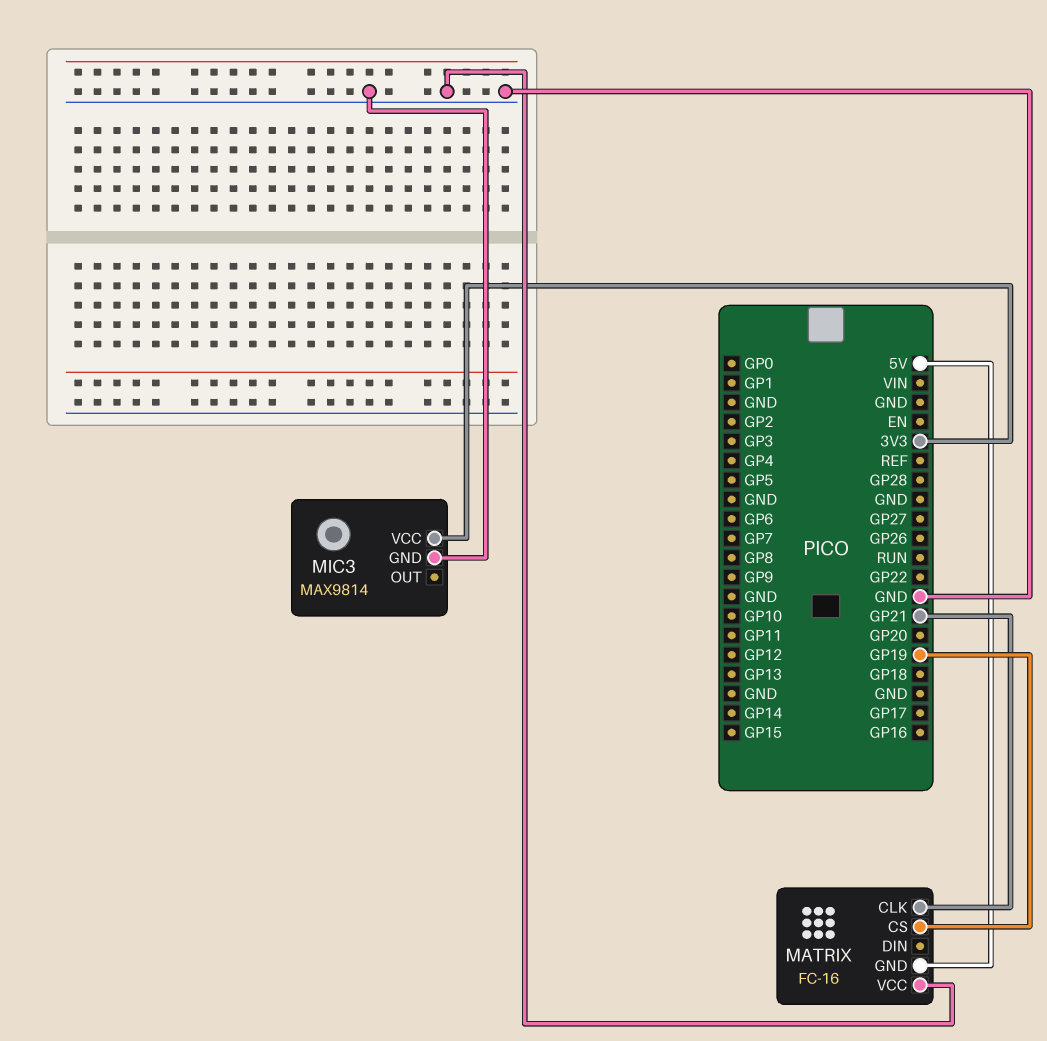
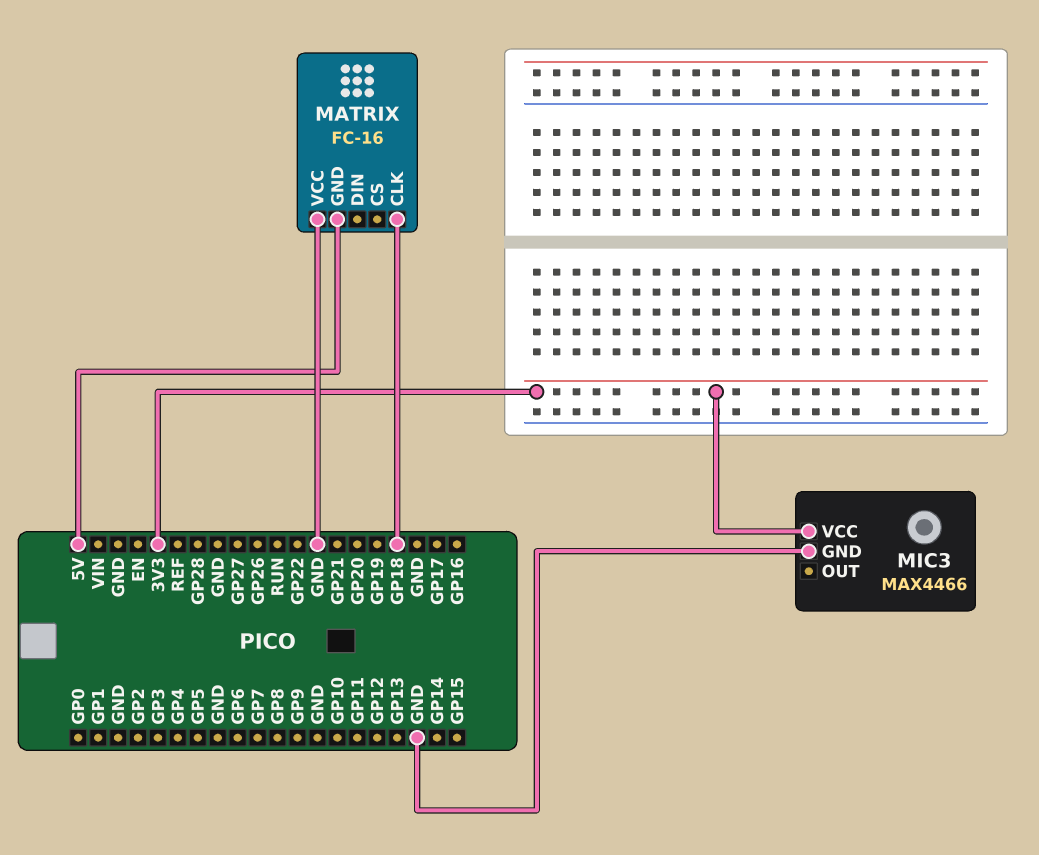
MATRIX pin CLK: GP21 -> GP18
MATRIX pin CS: GP19 -> none
MIC3: MAX9814 -> MAX4466

